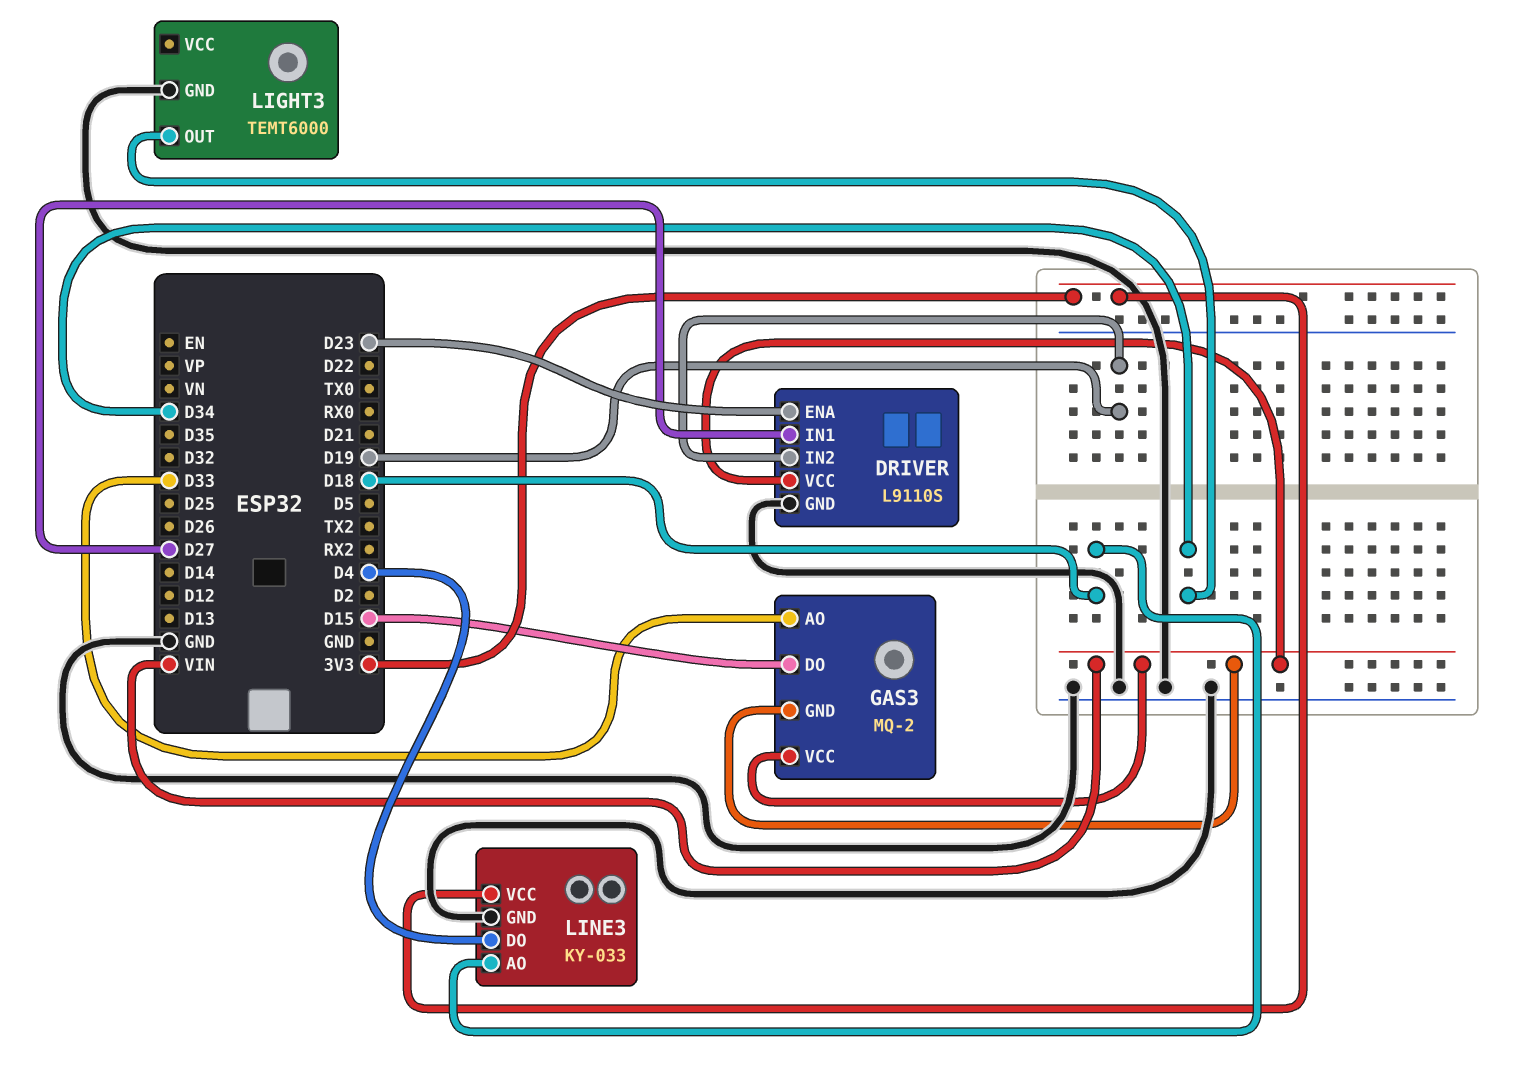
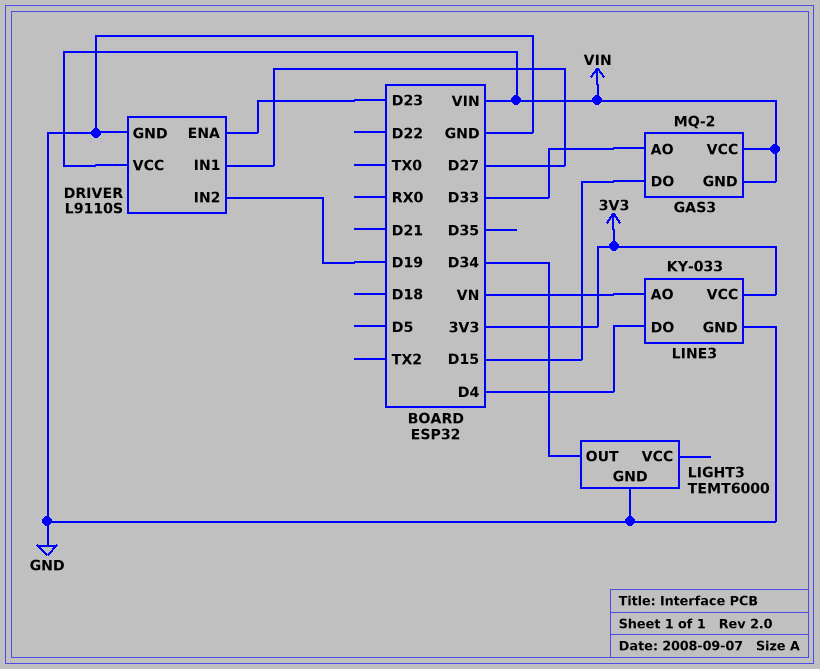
LINE3 pin AO: D18 -> VN

